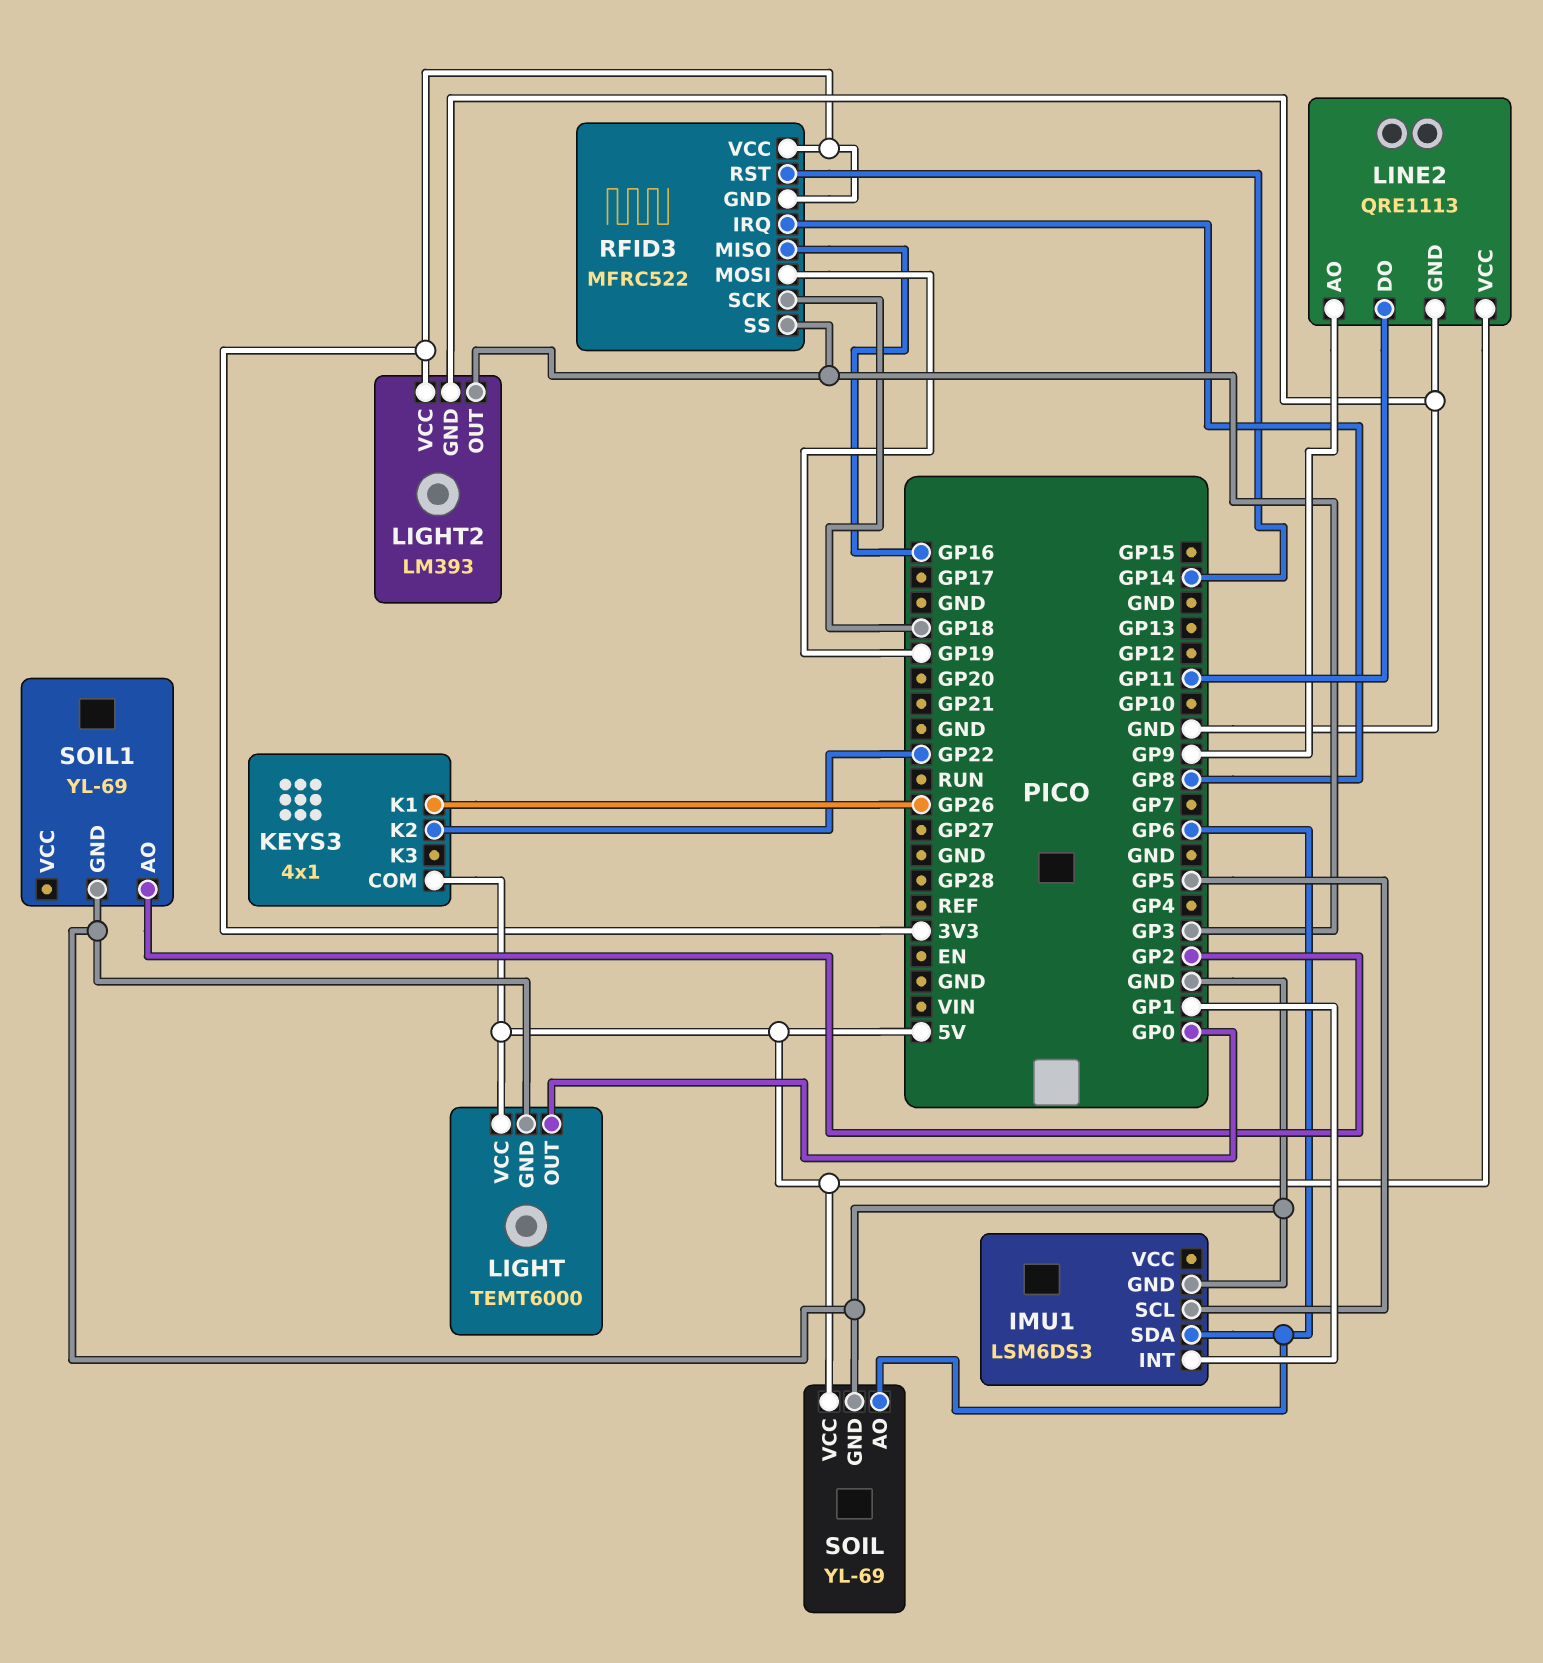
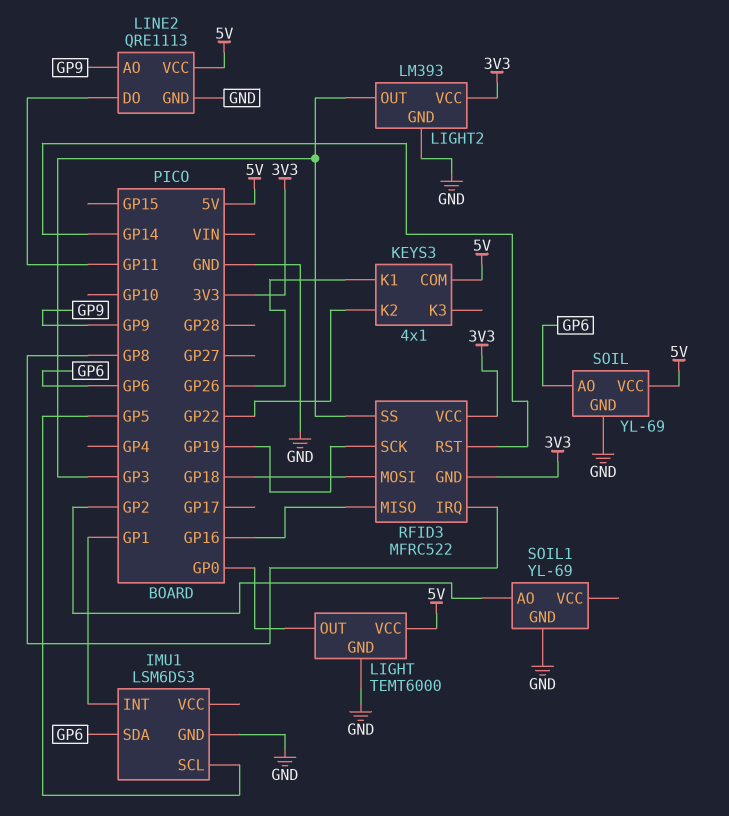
RFID3 pin MOSI: GP19 -> GP18
RFID3 pin SCK: GP18 -> GP19

